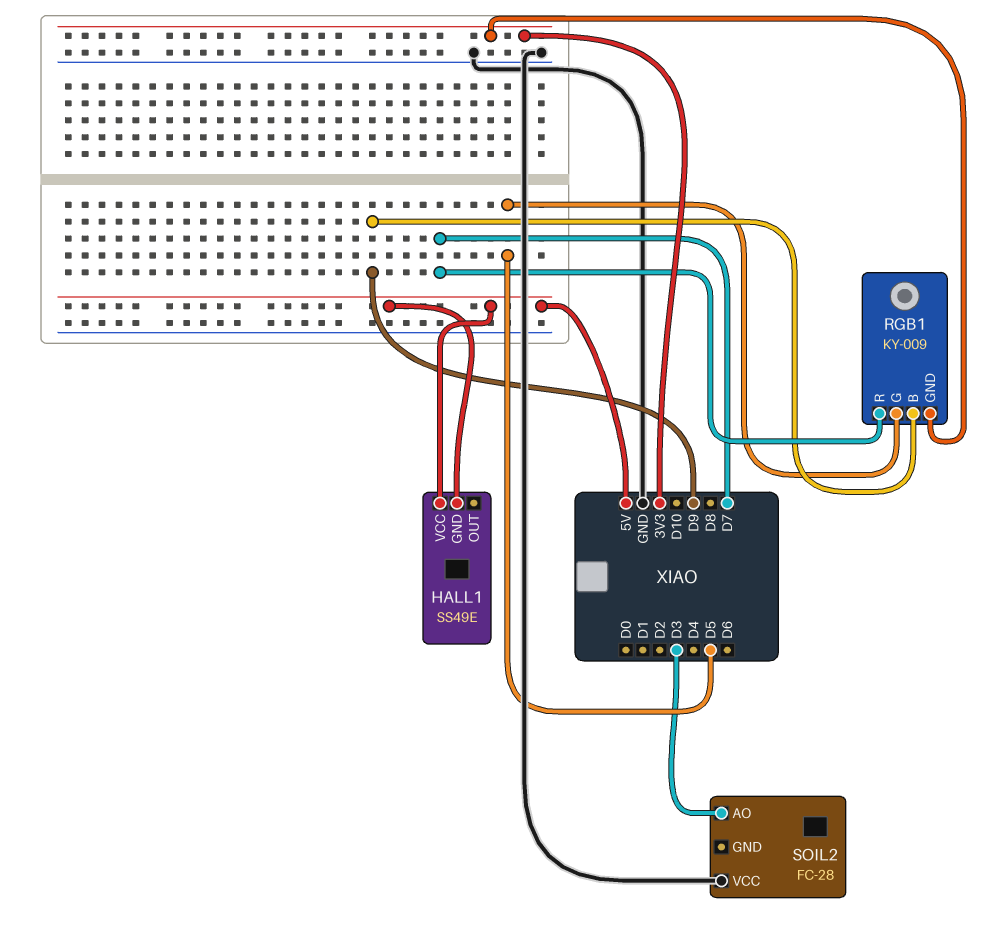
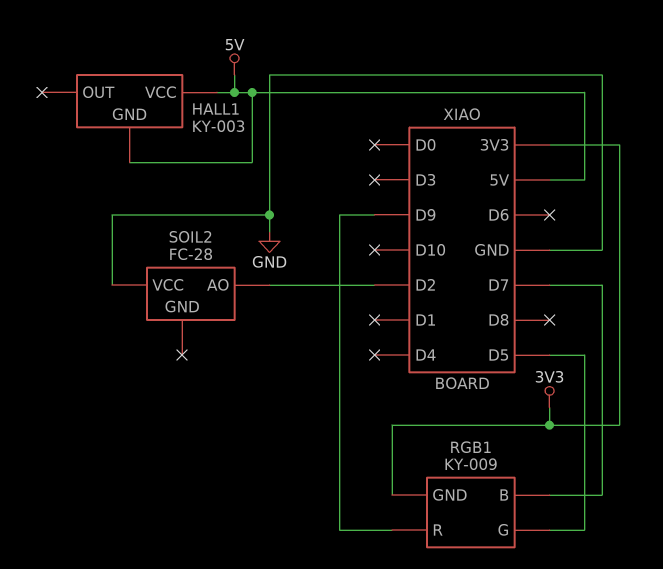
HALL1: SS49E -> KY-003
RGB1 pin B: D9 -> D7
RGB1 pin R: D7 -> D9
SOIL2 pin AO: D3 -> D2

